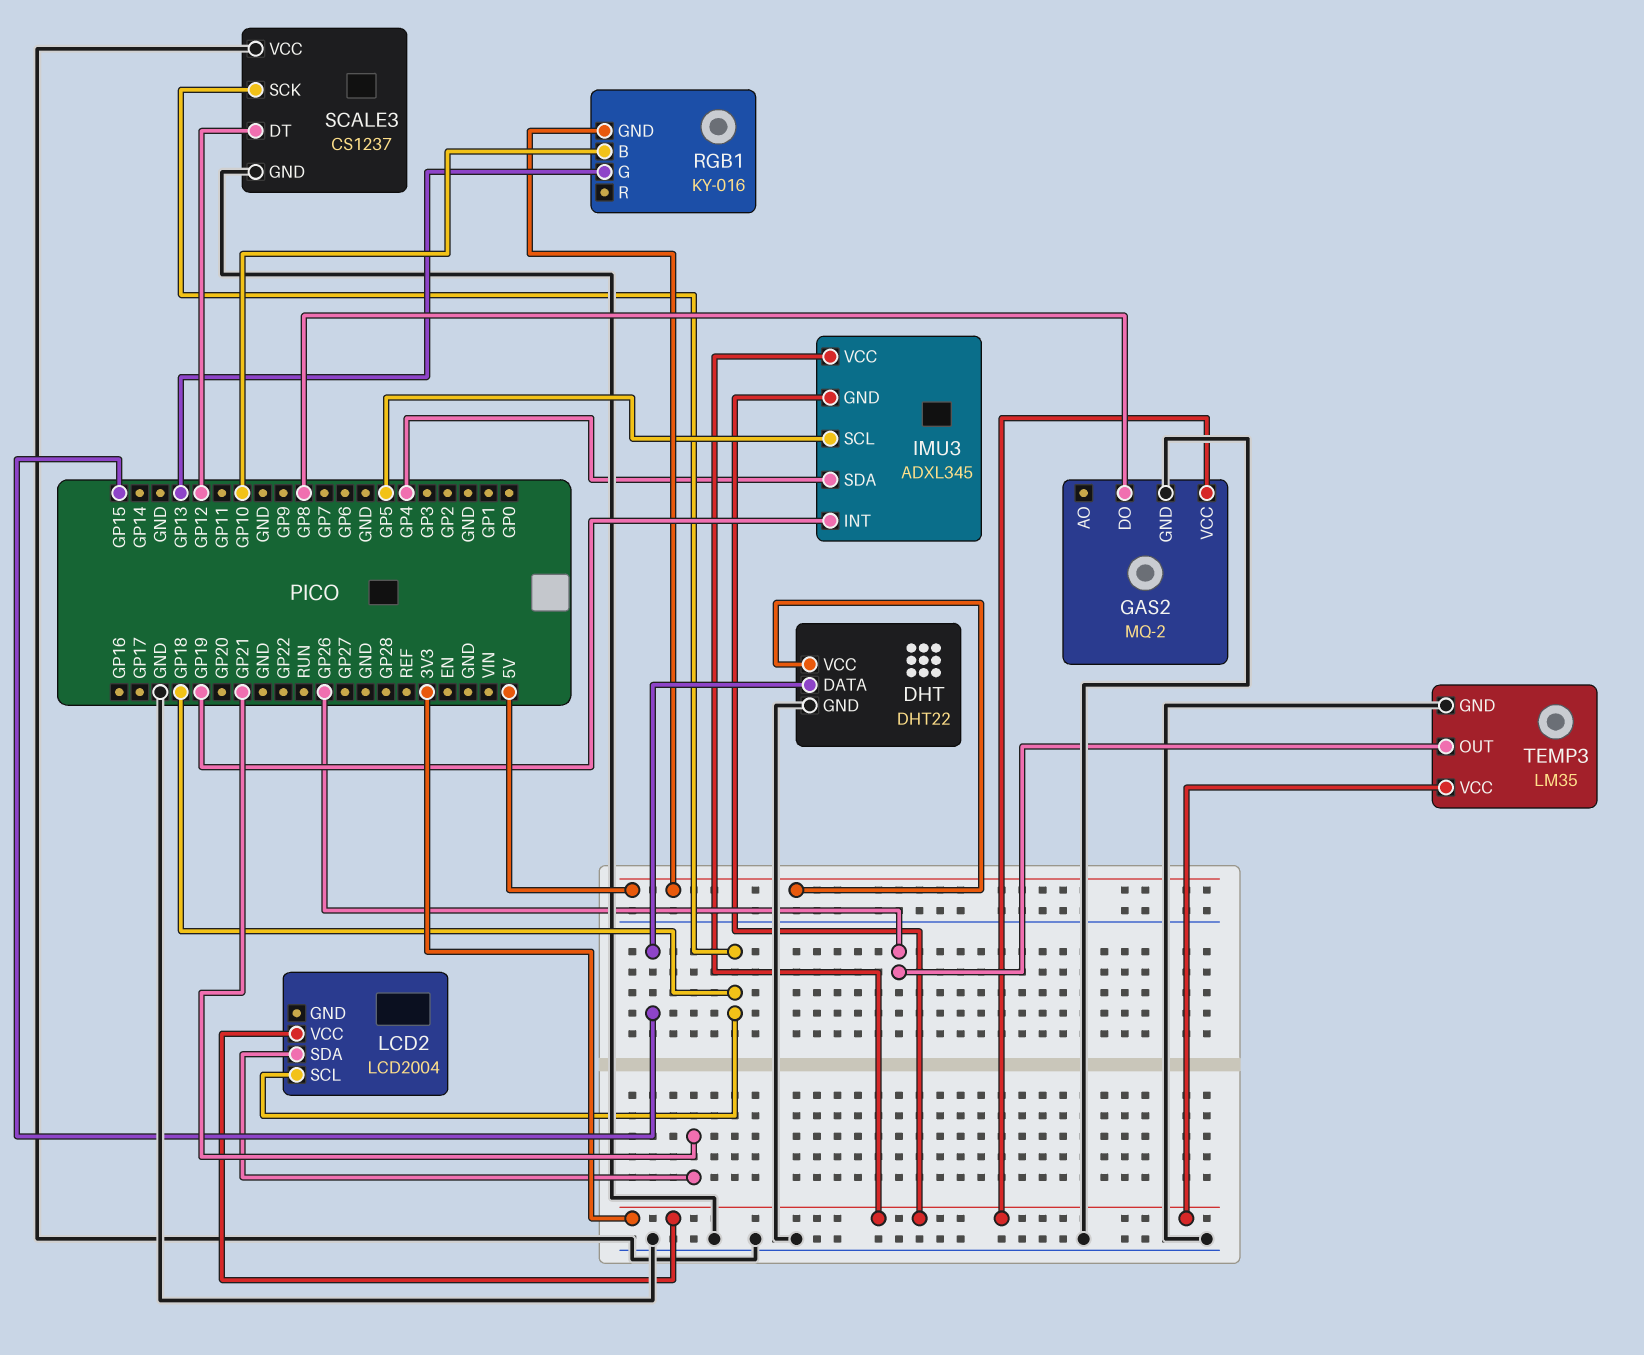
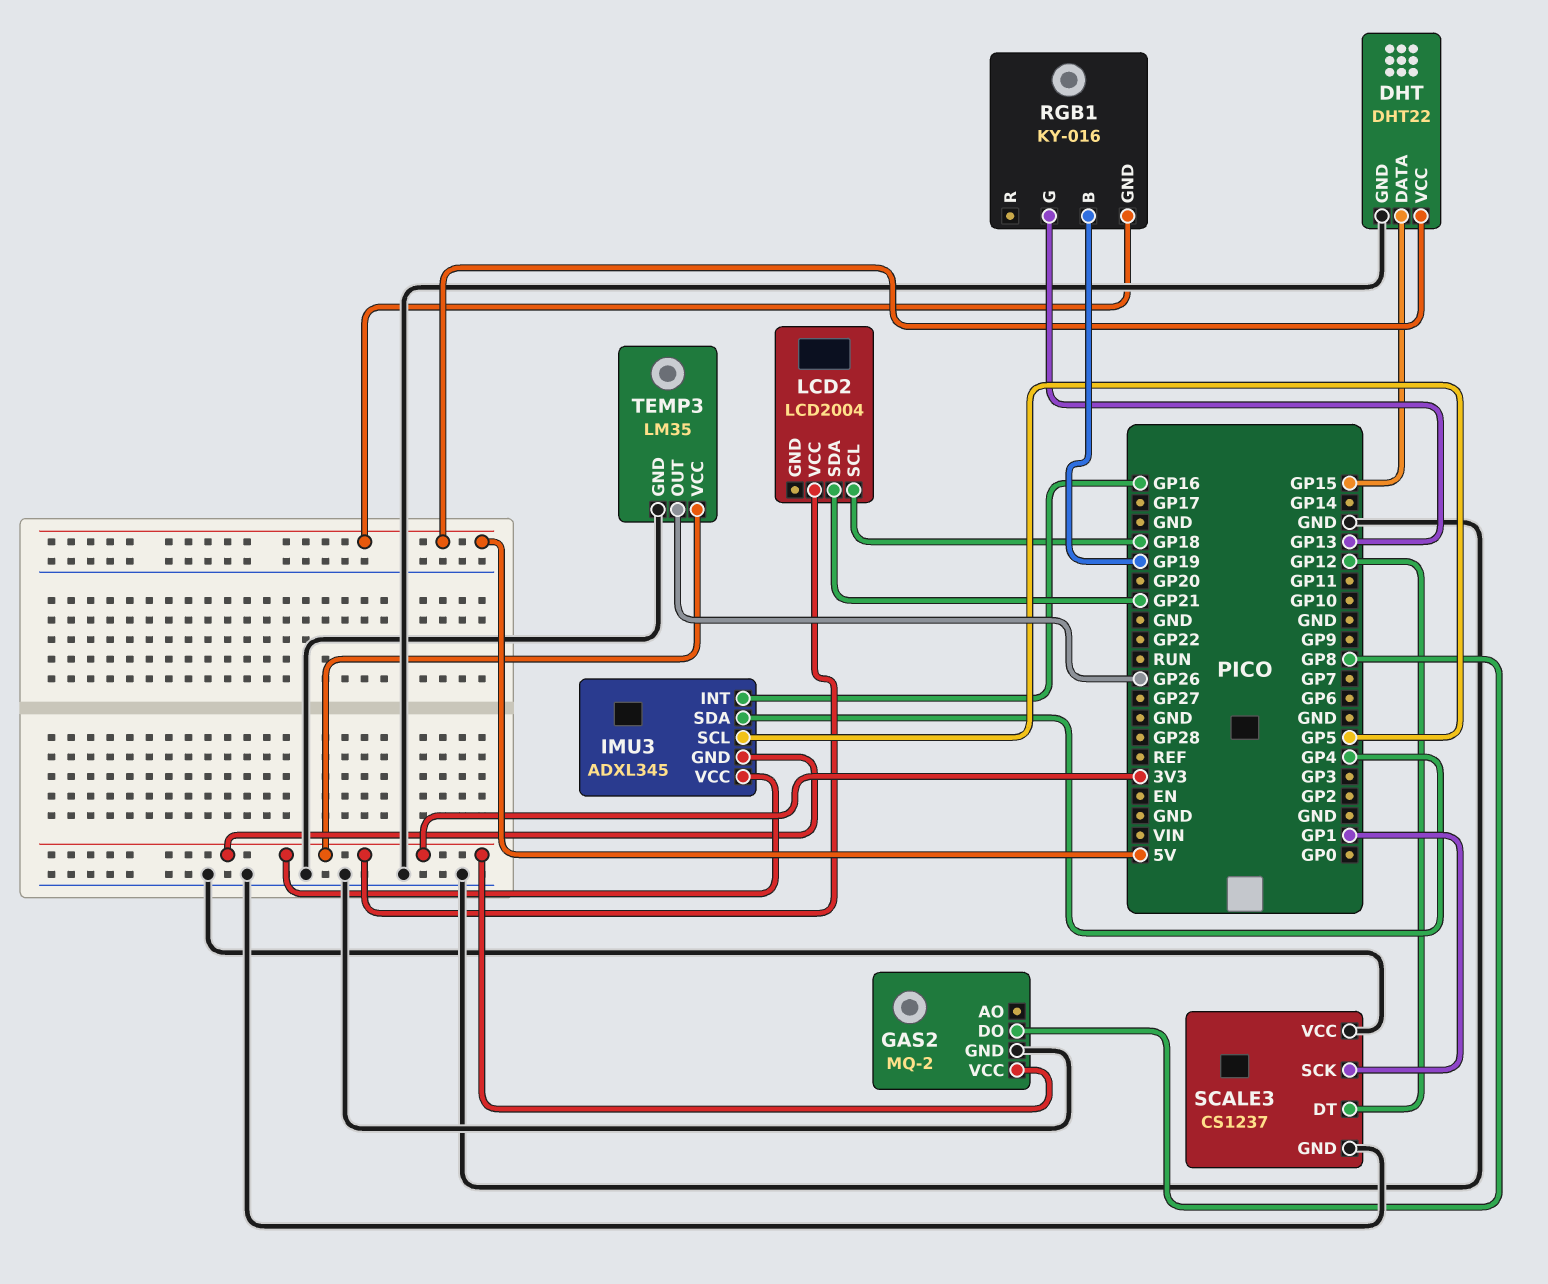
IMU3 pin INT: GP19 -> GP16
RGB1 pin B: GP10 -> GP19
SCALE3 pin SCK: GP18 -> GP1

